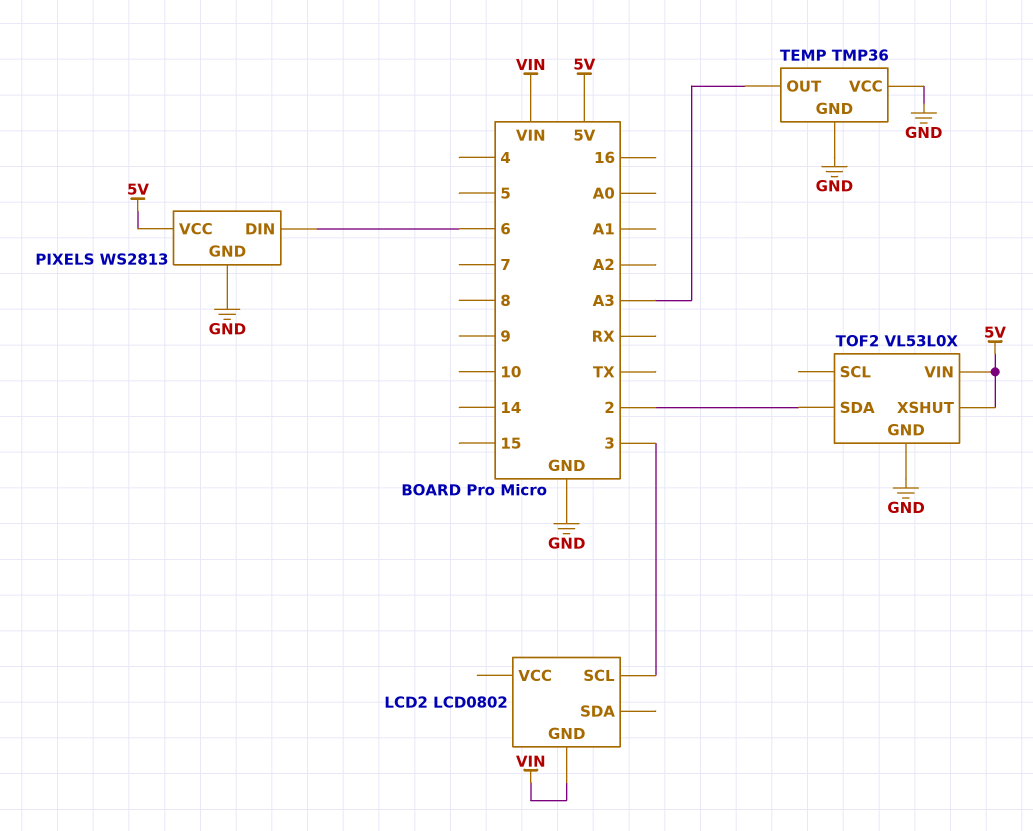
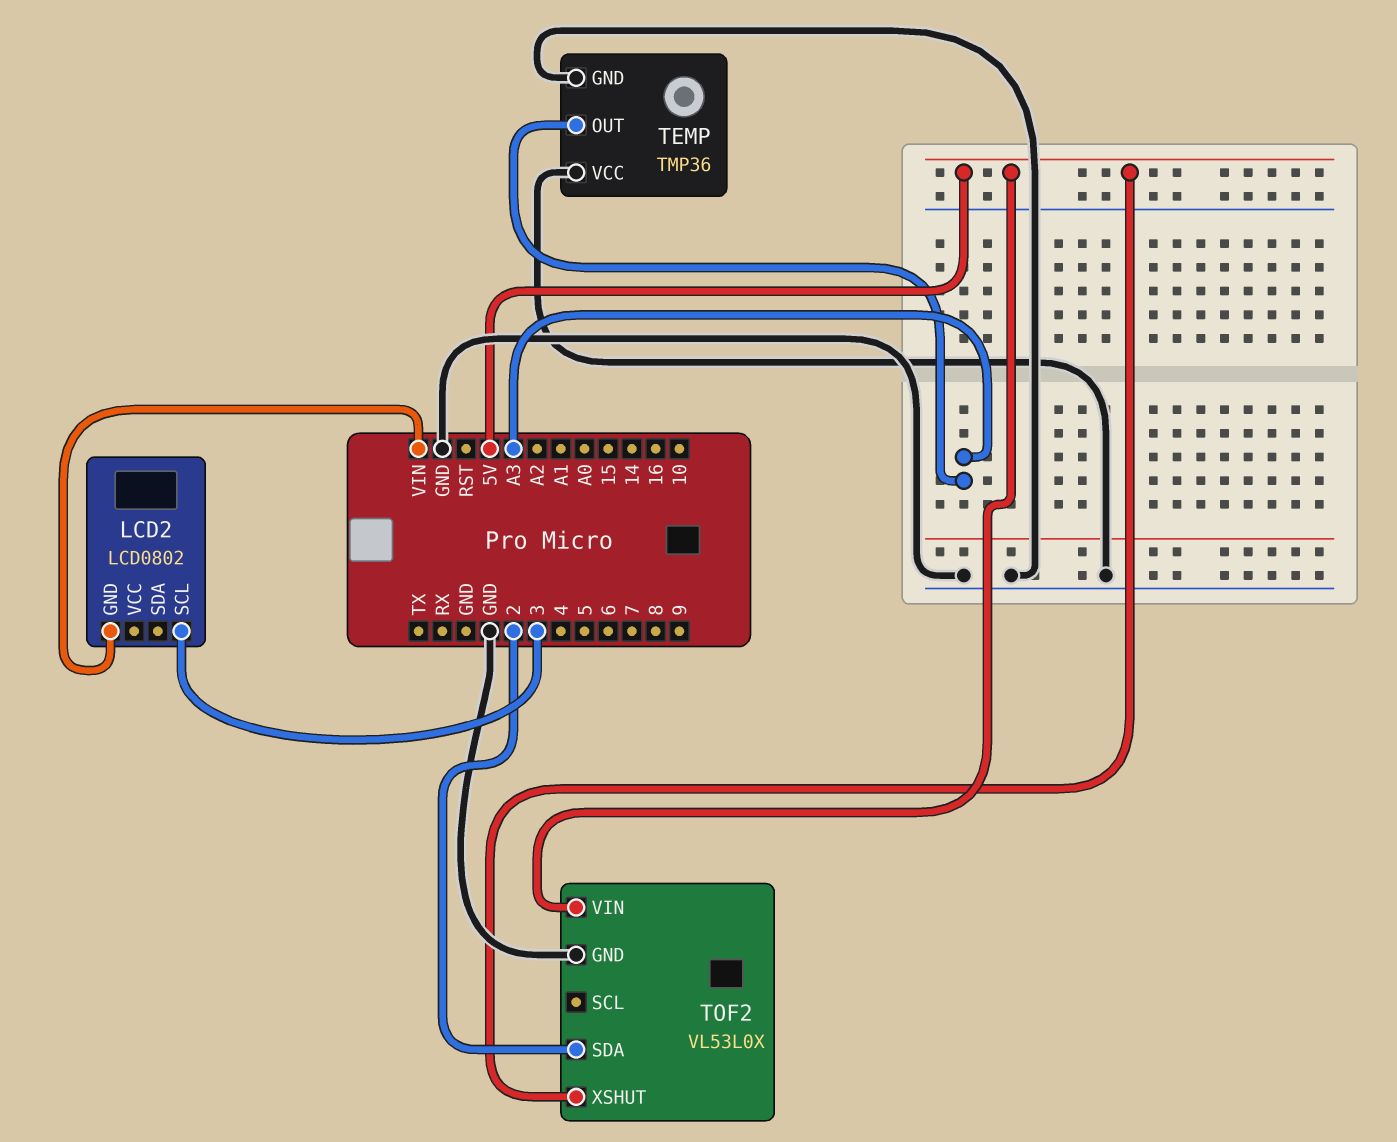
PIXELS: WS2813 -> none
PIXELS pin DIN: 6 -> none
PIXELS pin GND: GND -> none
PIXELS pin VCC: 5V -> none

